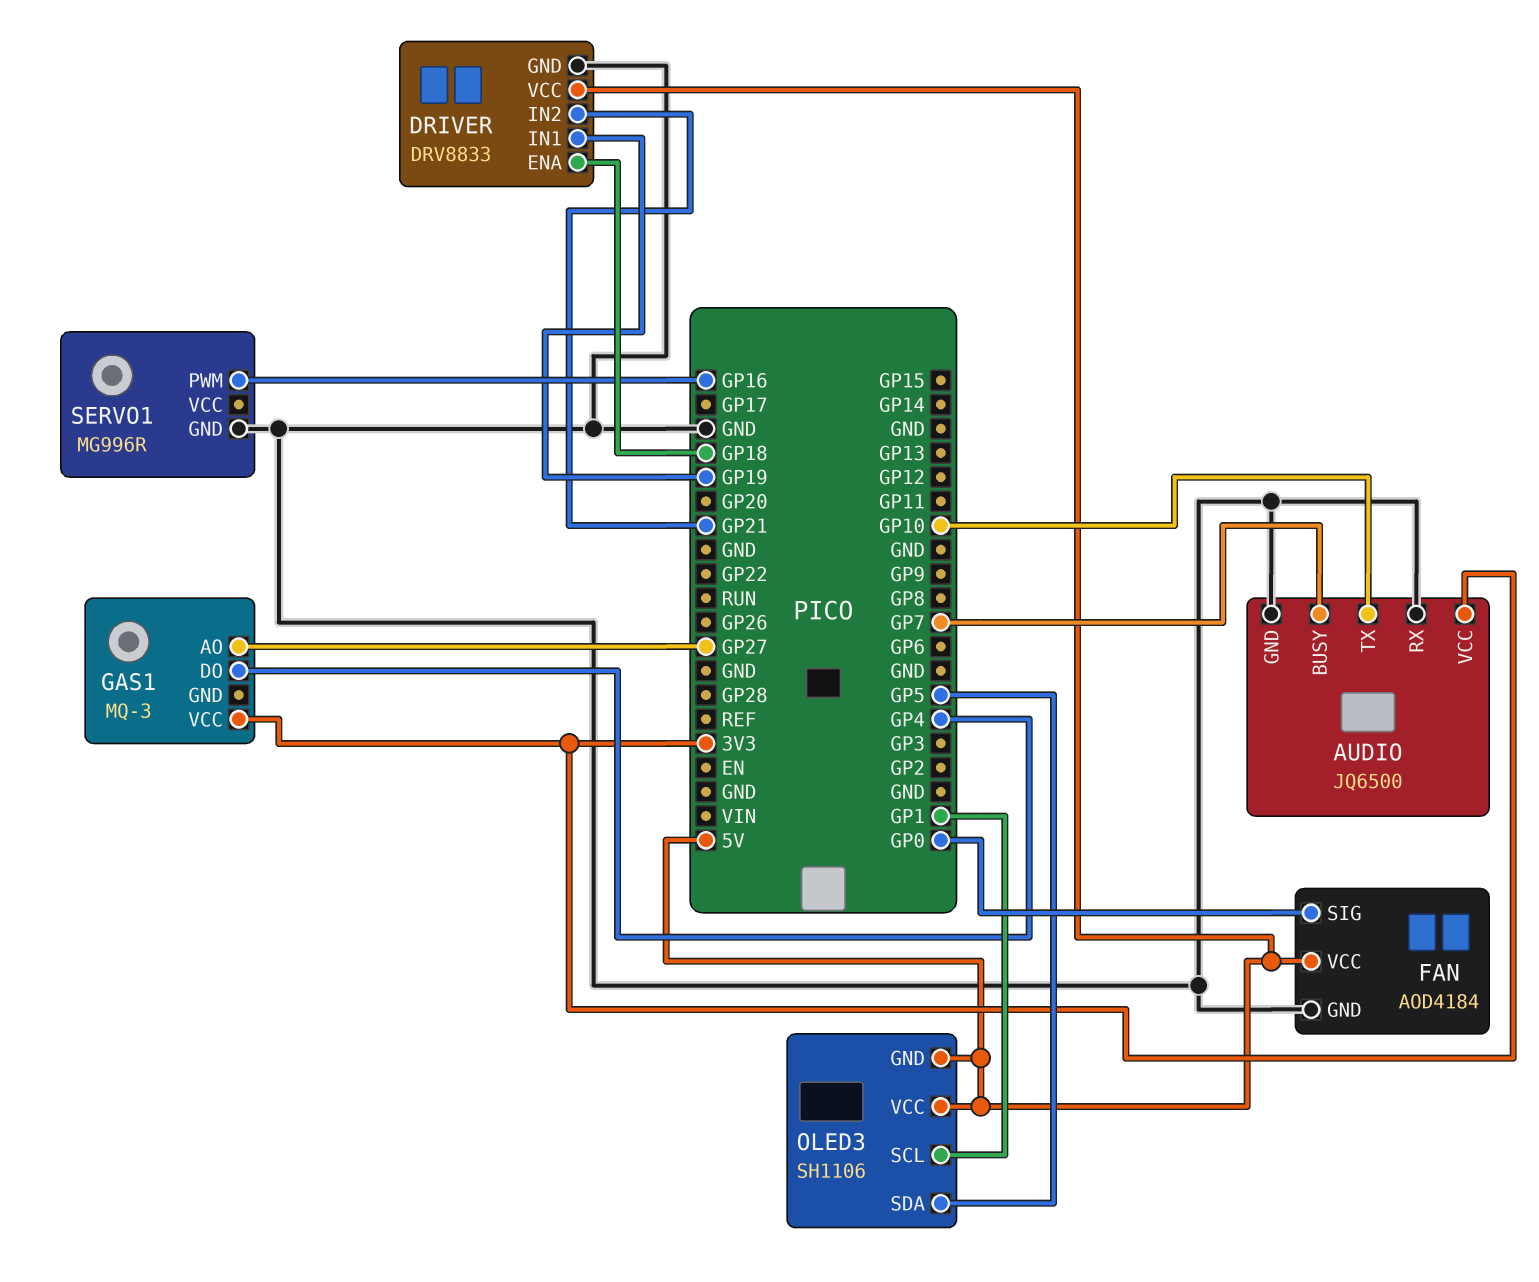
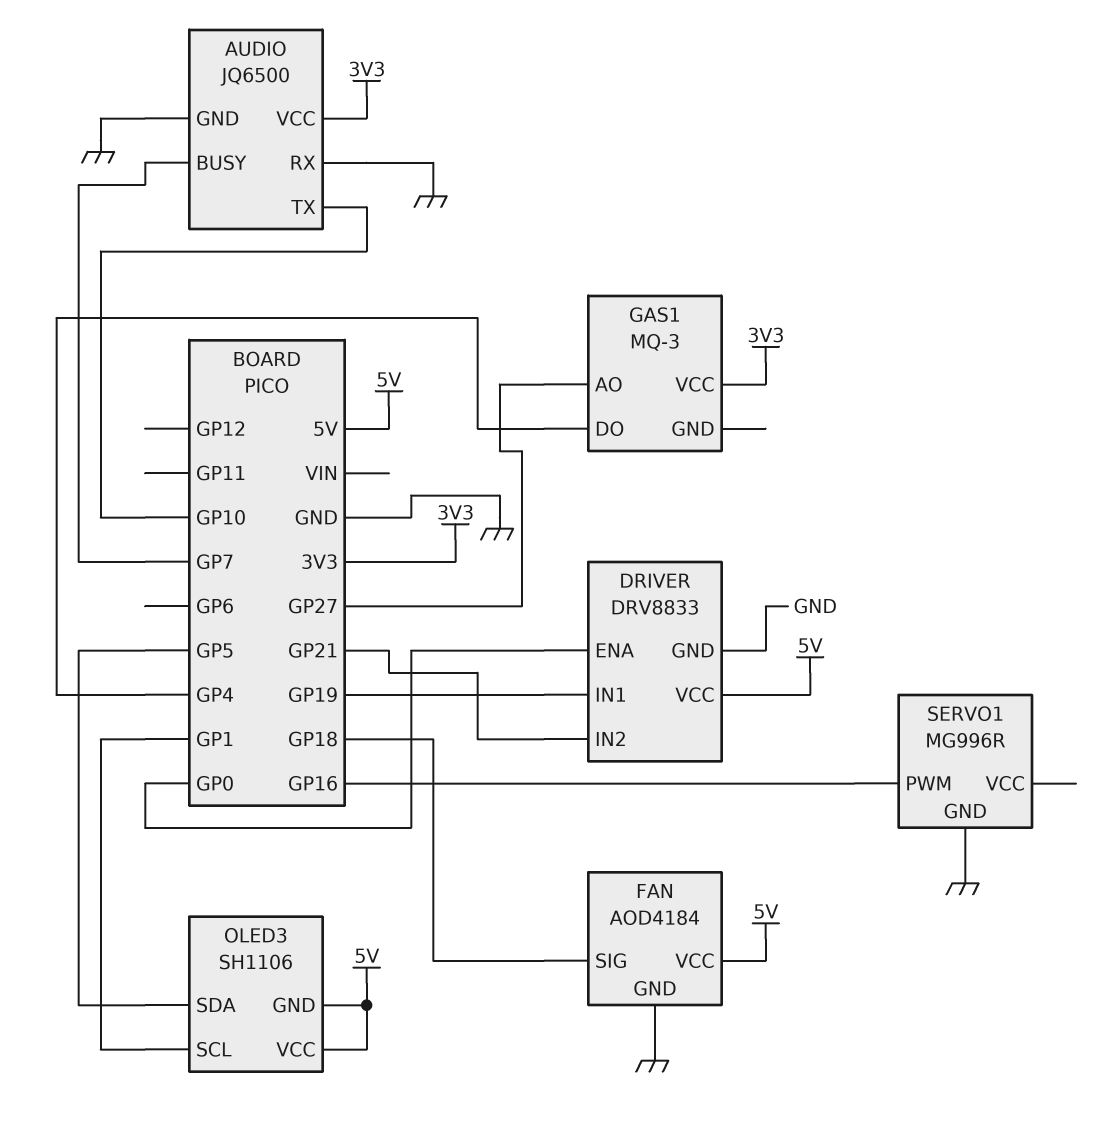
DRIVER pin ENA: GP18 -> GP0
FAN pin SIG: GP0 -> GP18

